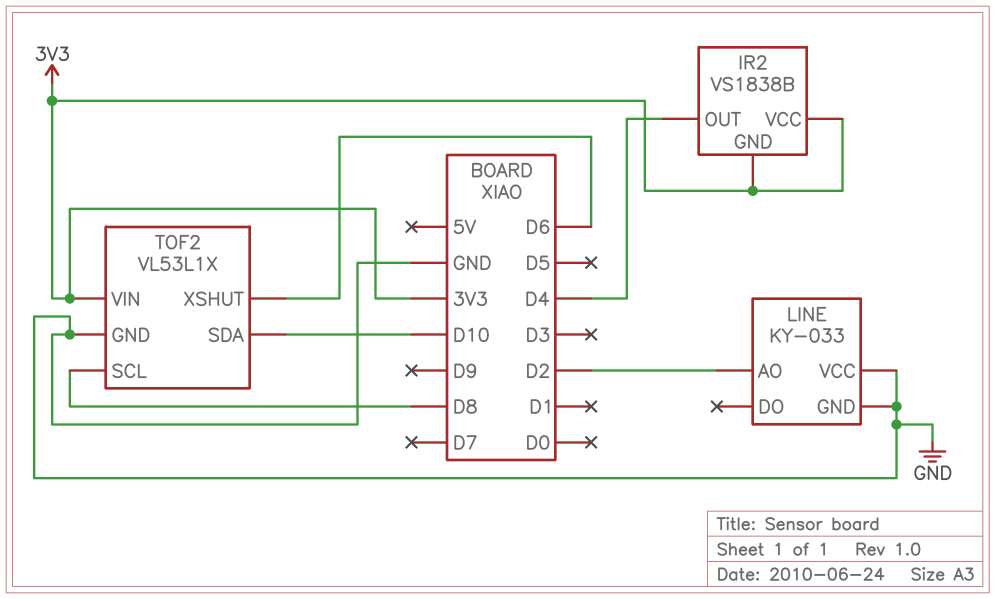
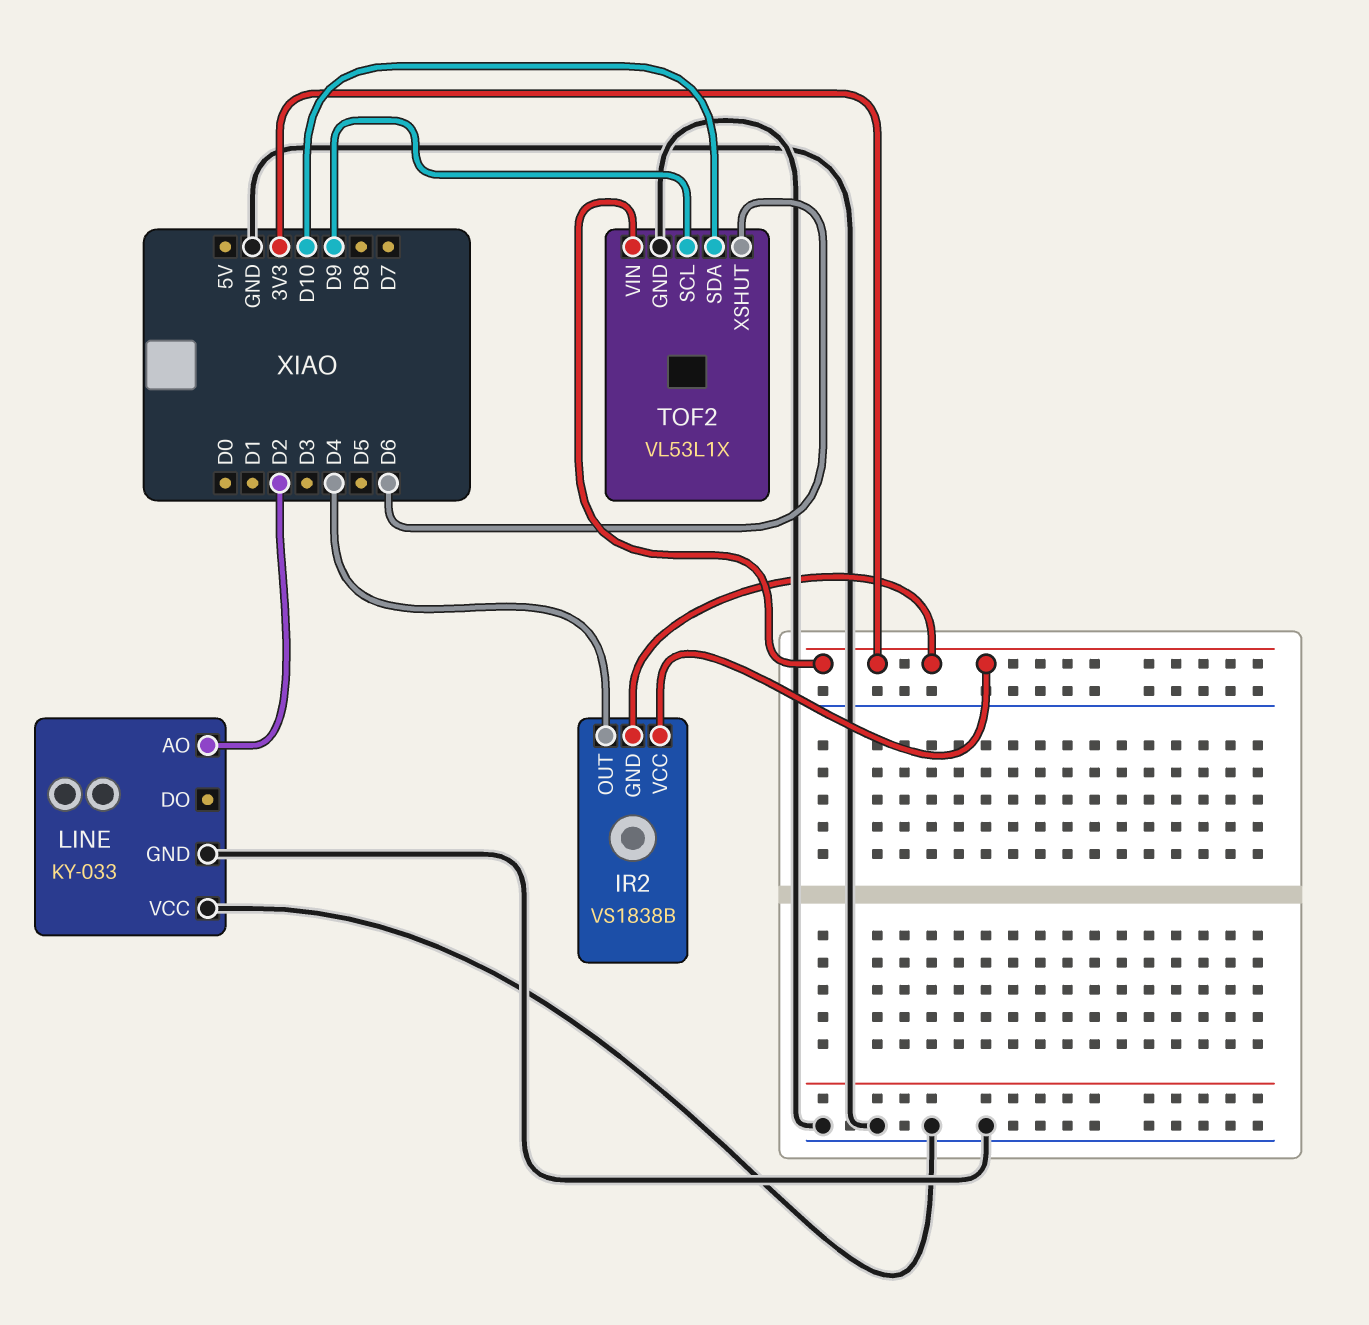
TOF2 pin SCL: D8 -> D9

